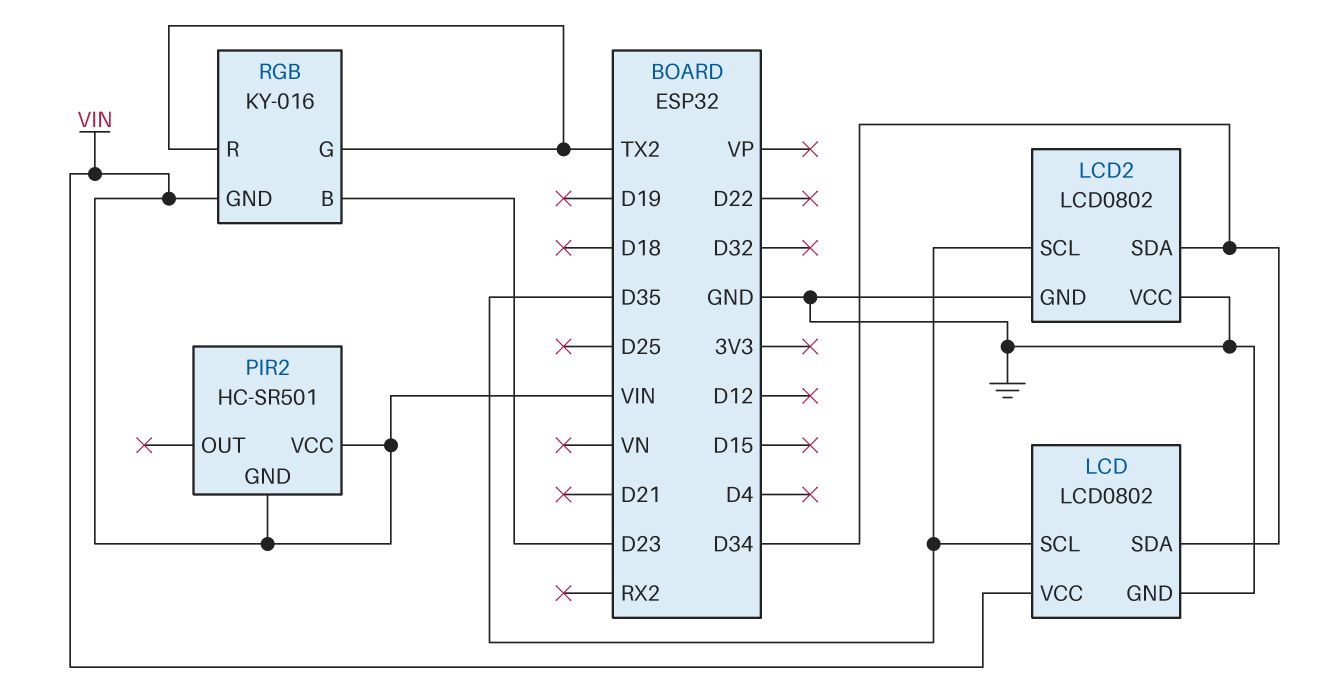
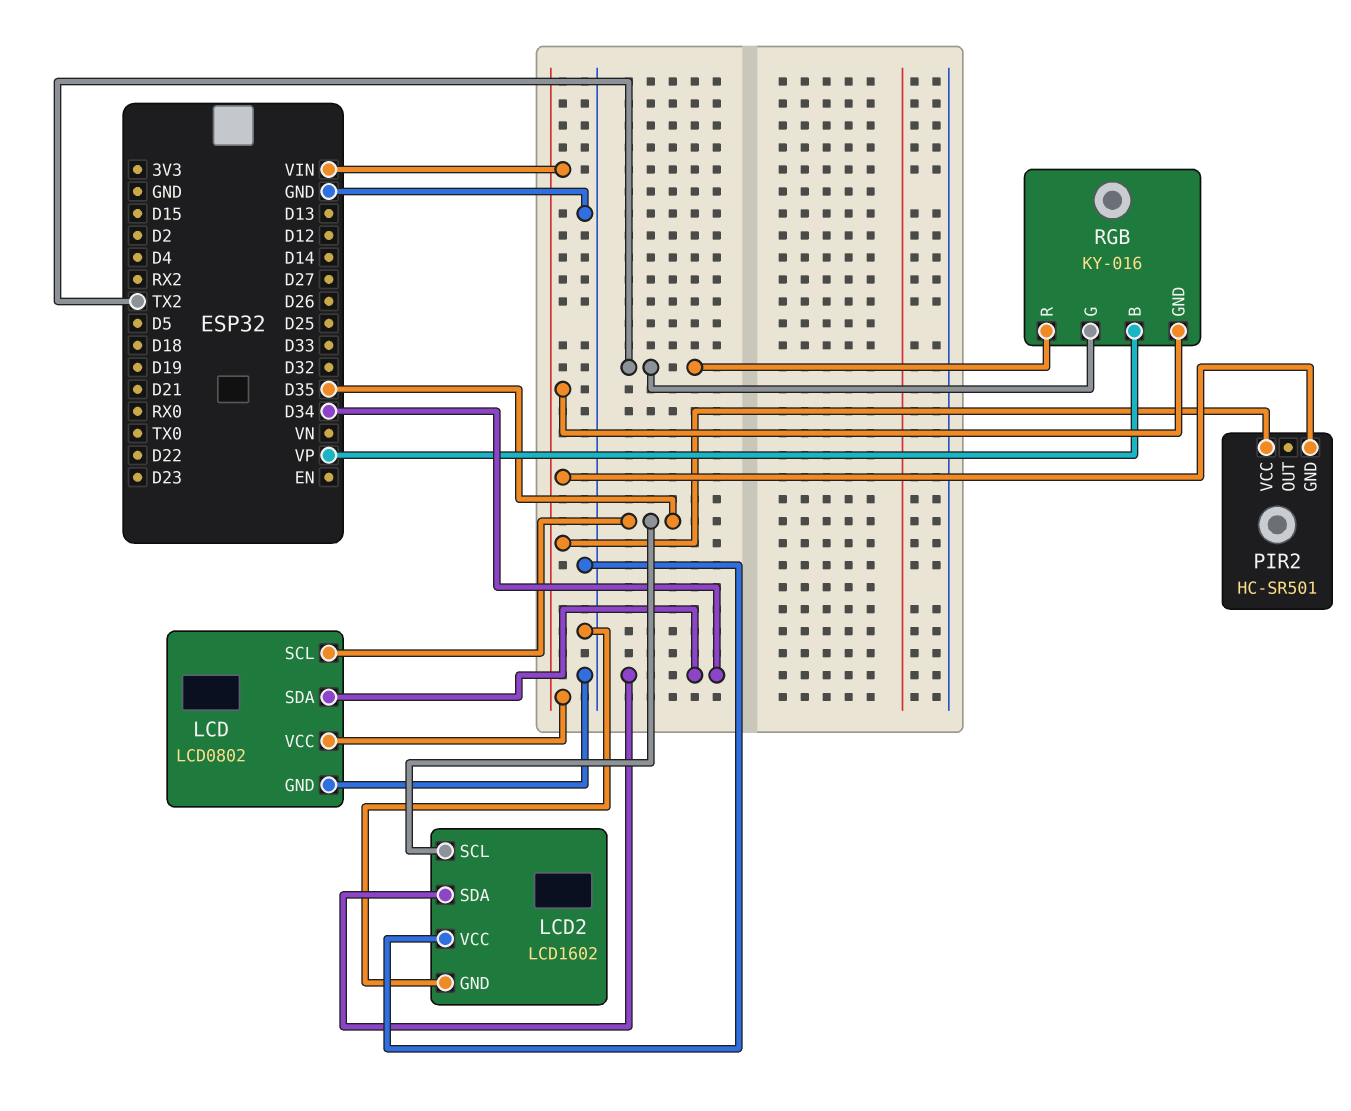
LCD2: LCD0802 -> LCD1602
RGB pin B: D23 -> VP

